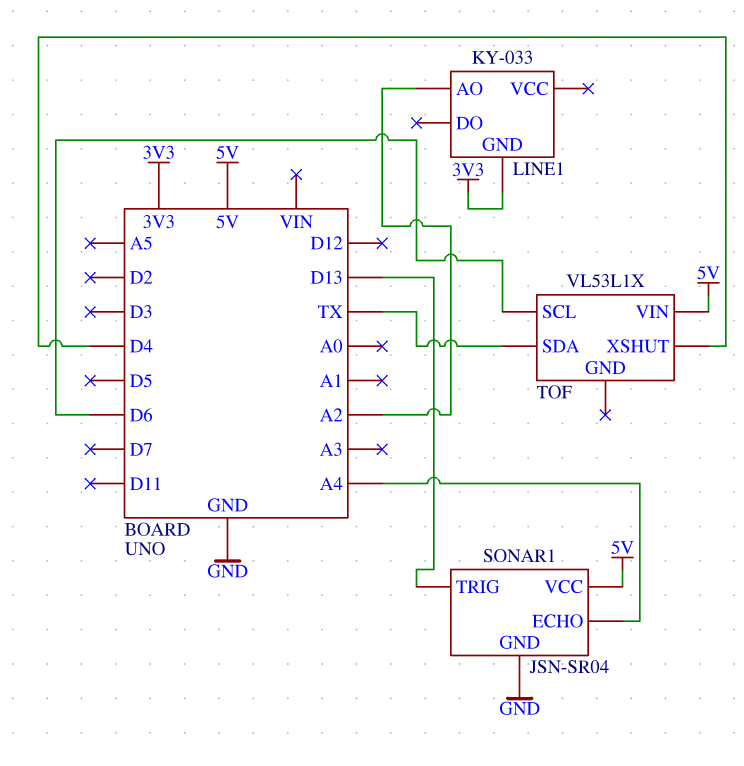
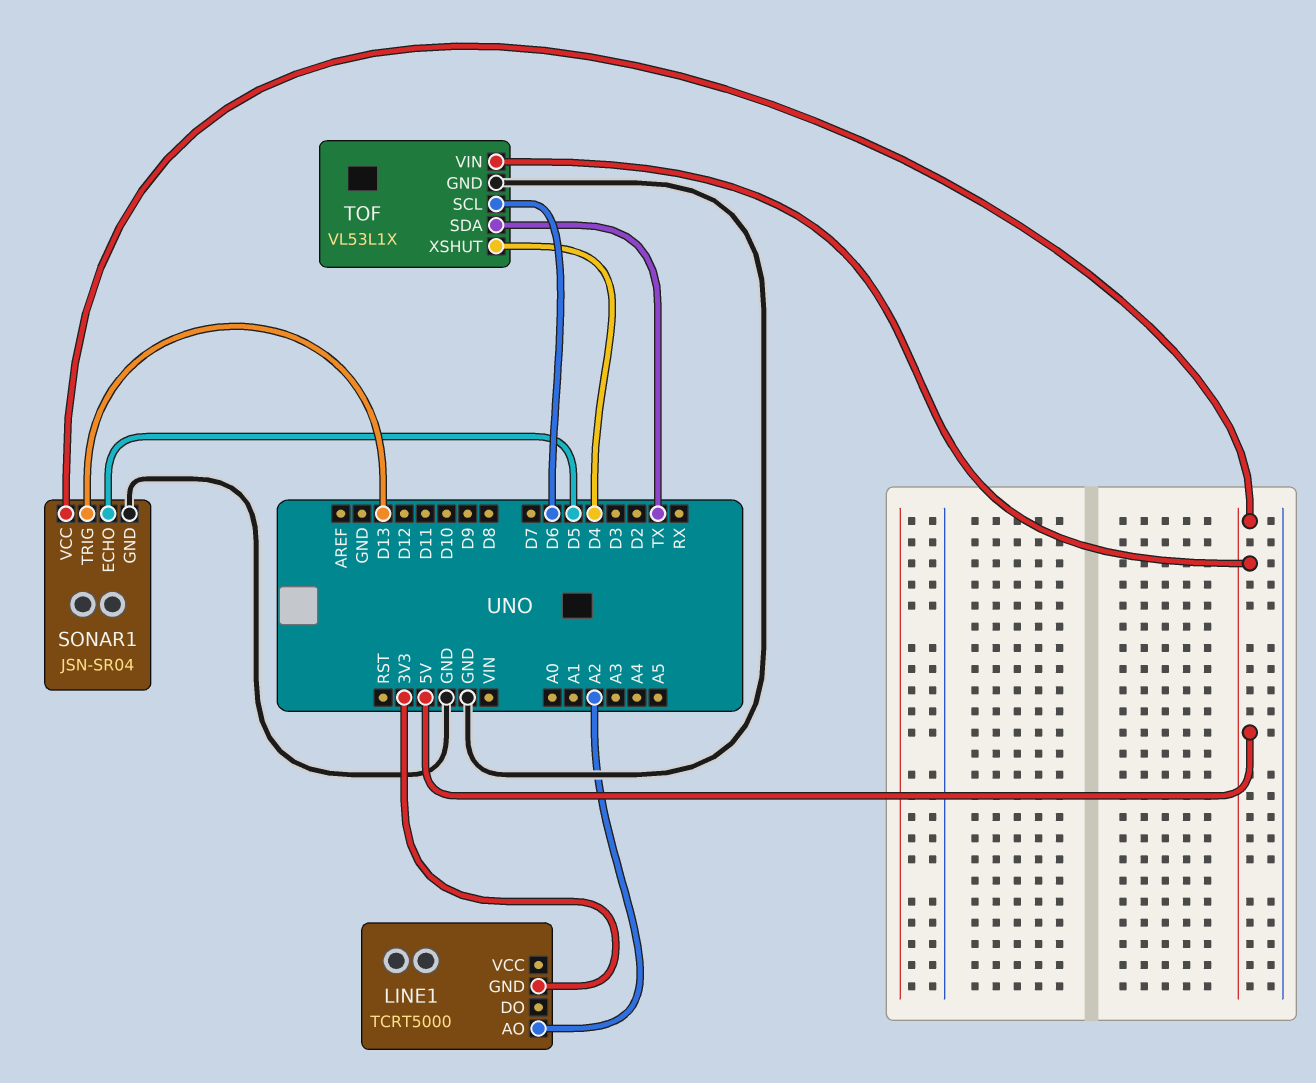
LINE1: KY-033 -> TCRT5000
SONAR1 pin ECHO: A4 -> D5
TOF pin GND: none -> GND

